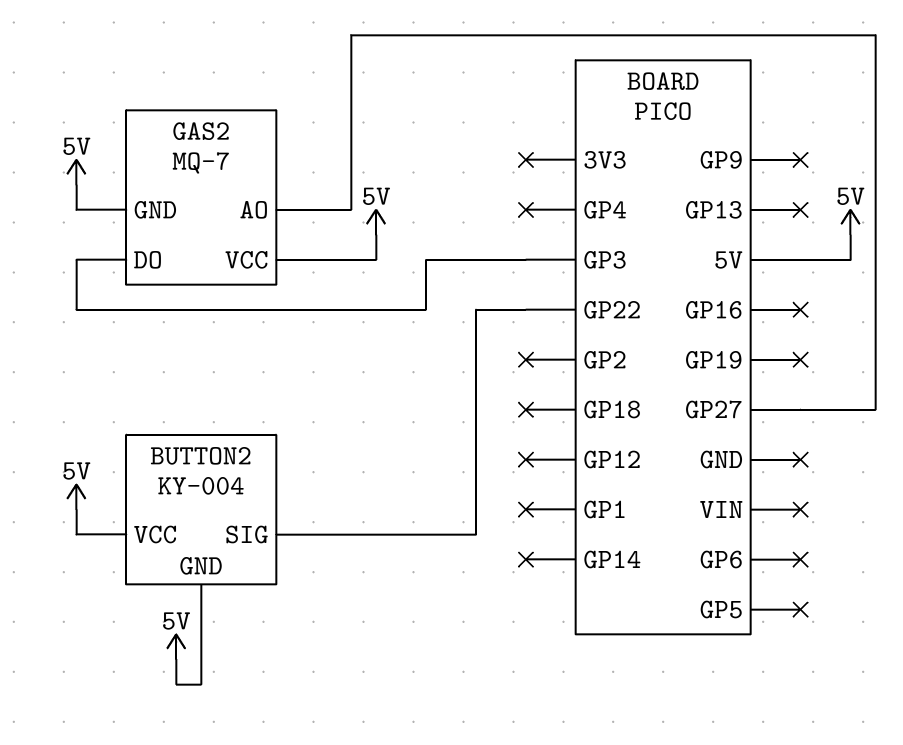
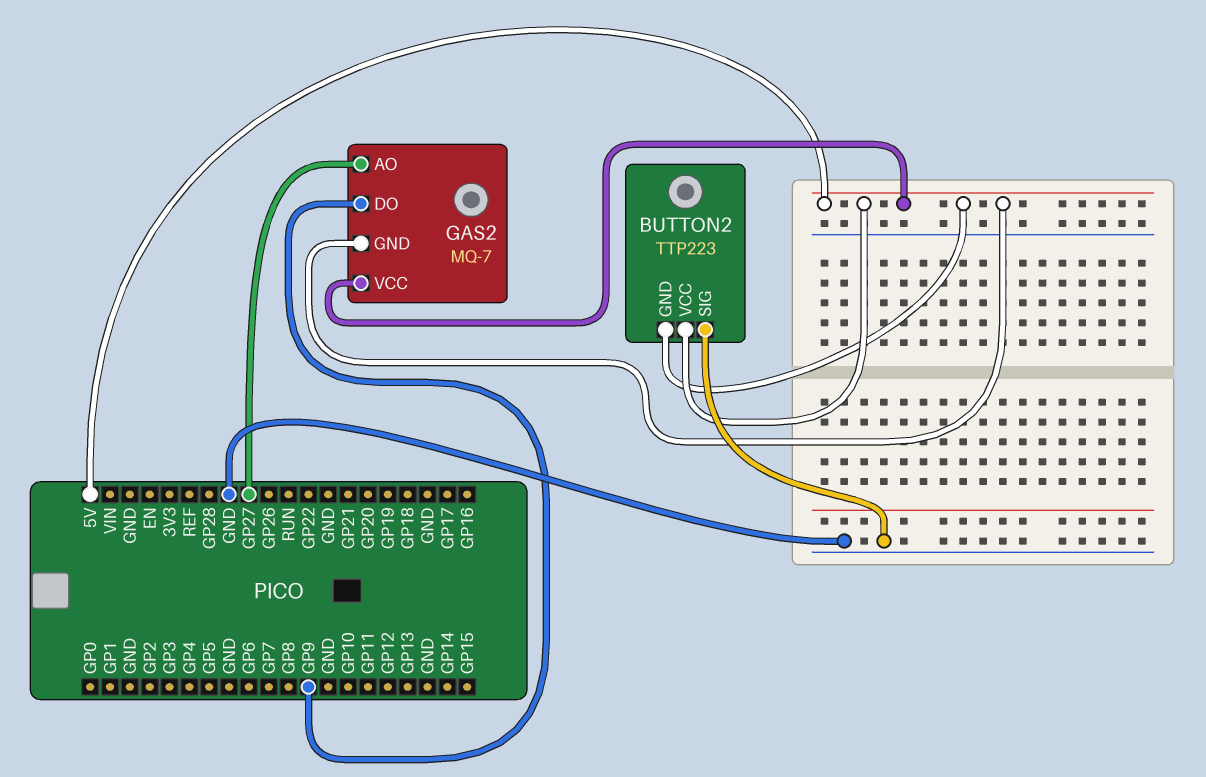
BUTTON2: KY-004 -> TTP223
BUTTON2 pin SIG: GP22 -> GND
GAS2 pin DO: GP3 -> GP9

